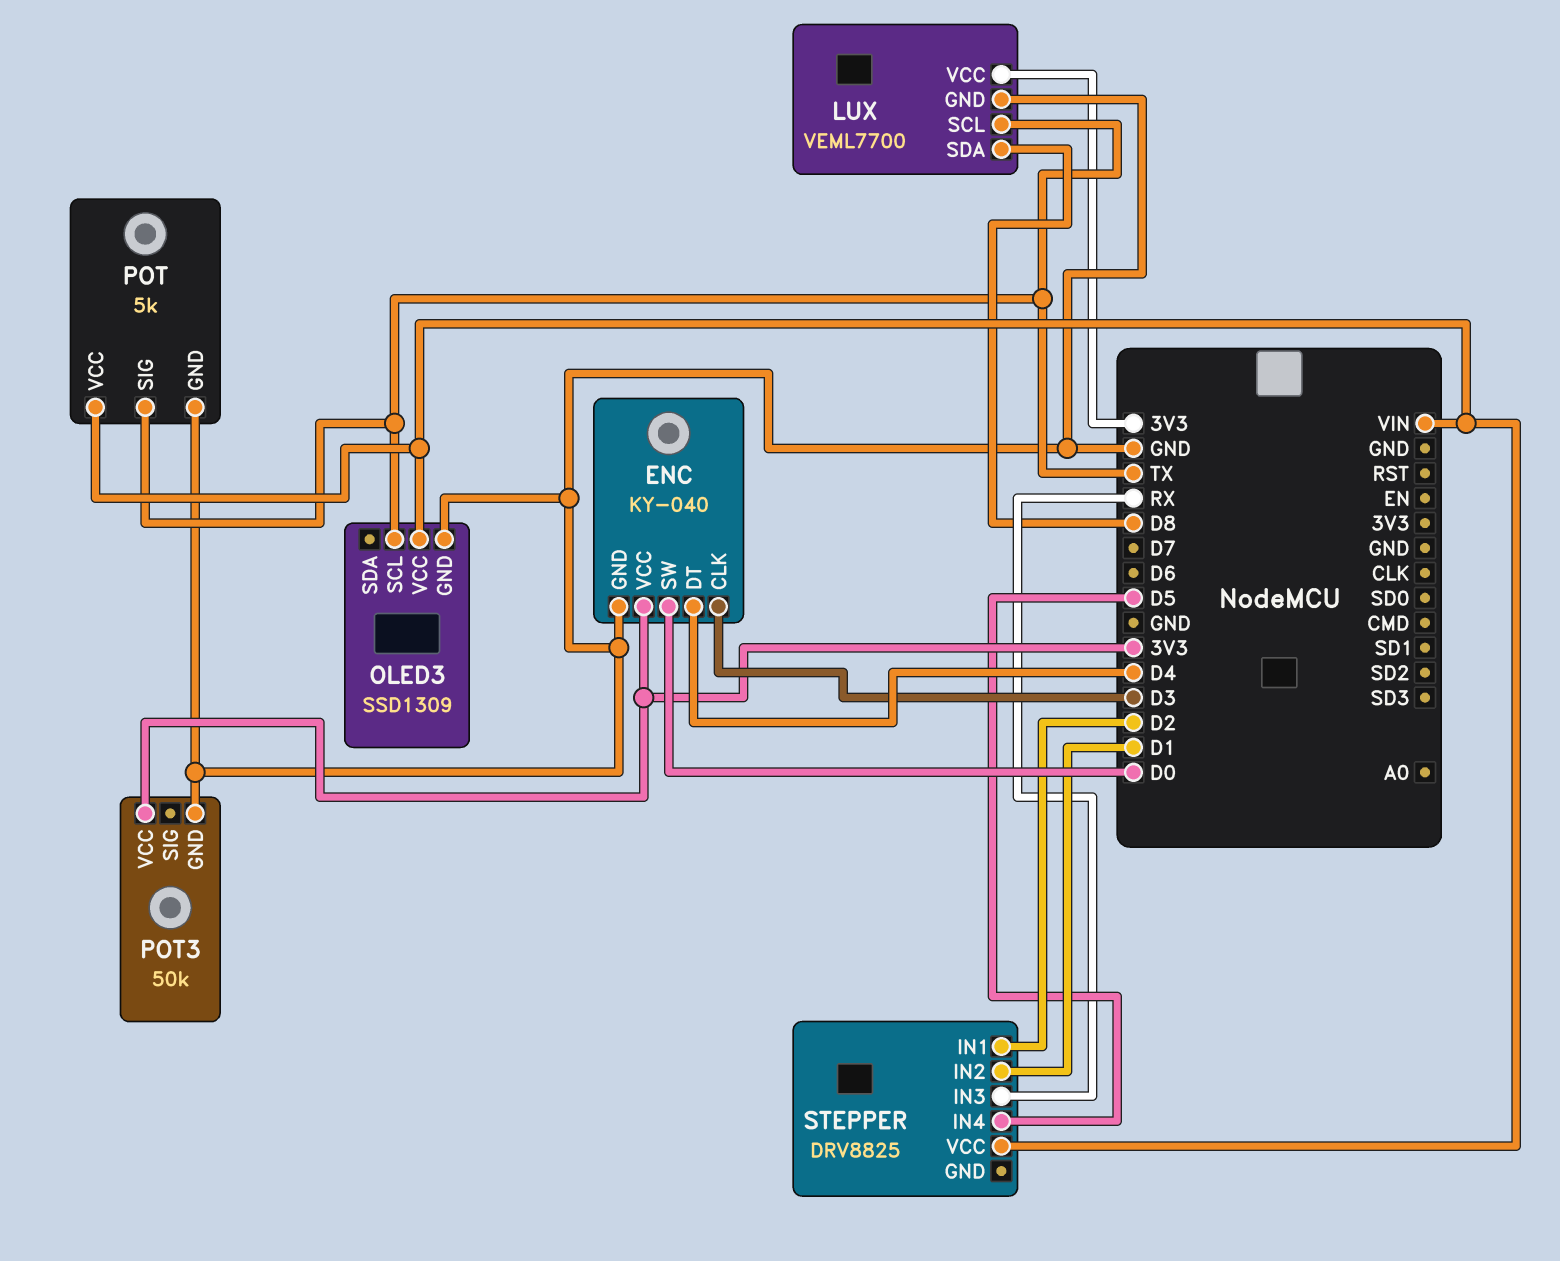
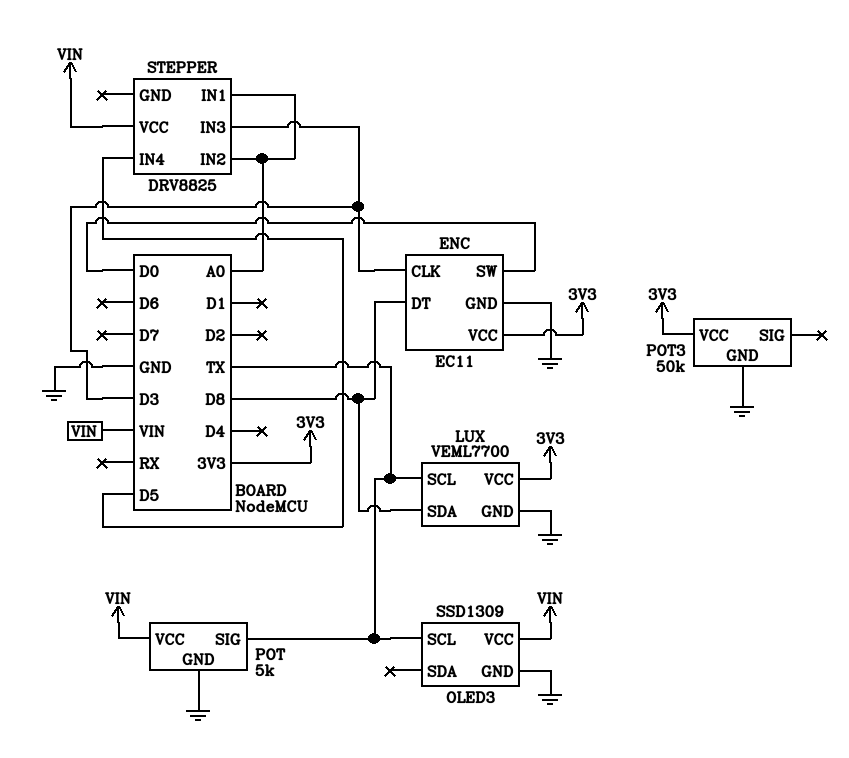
ENC: KY-040 -> EC11
ENC pin DT: D4 -> D8
STEPPER pin IN1: D2 -> A0
STEPPER pin IN2: D1 -> A0
STEPPER pin IN3: RX -> D3

